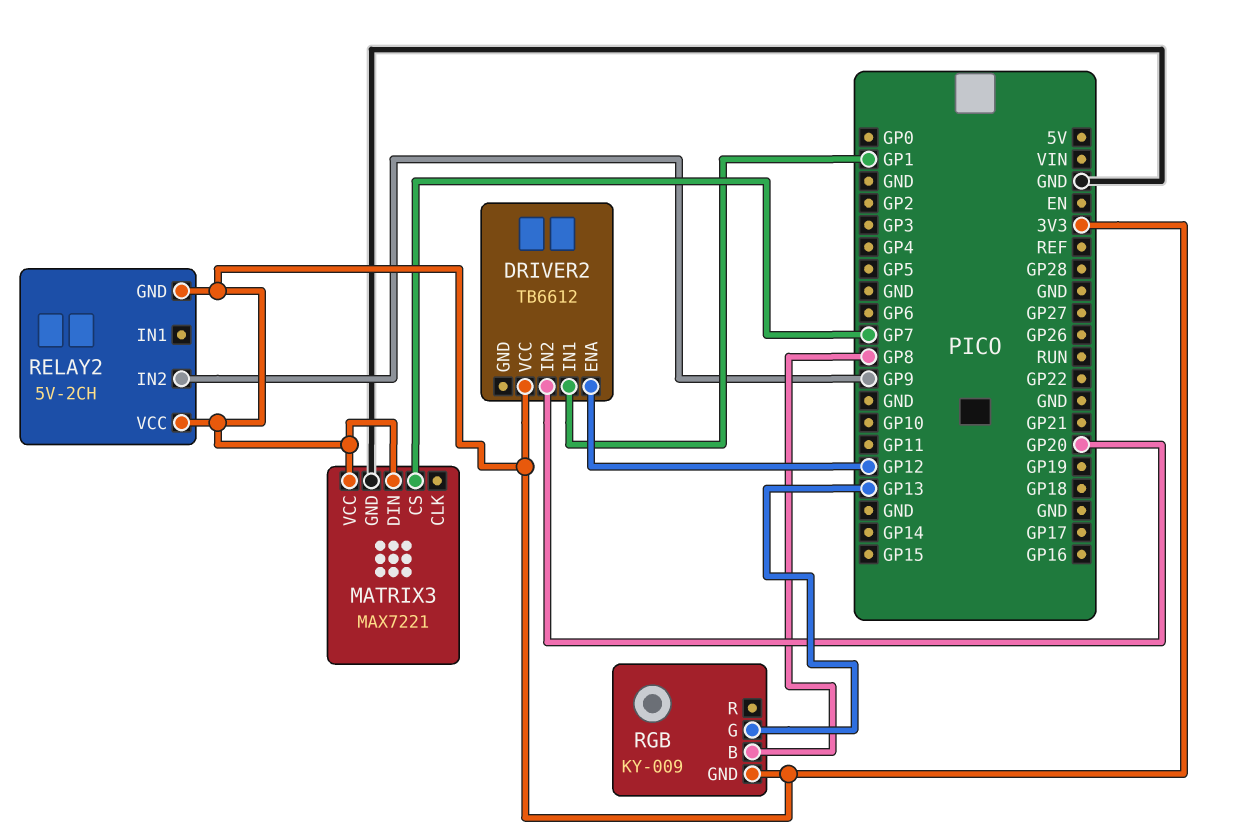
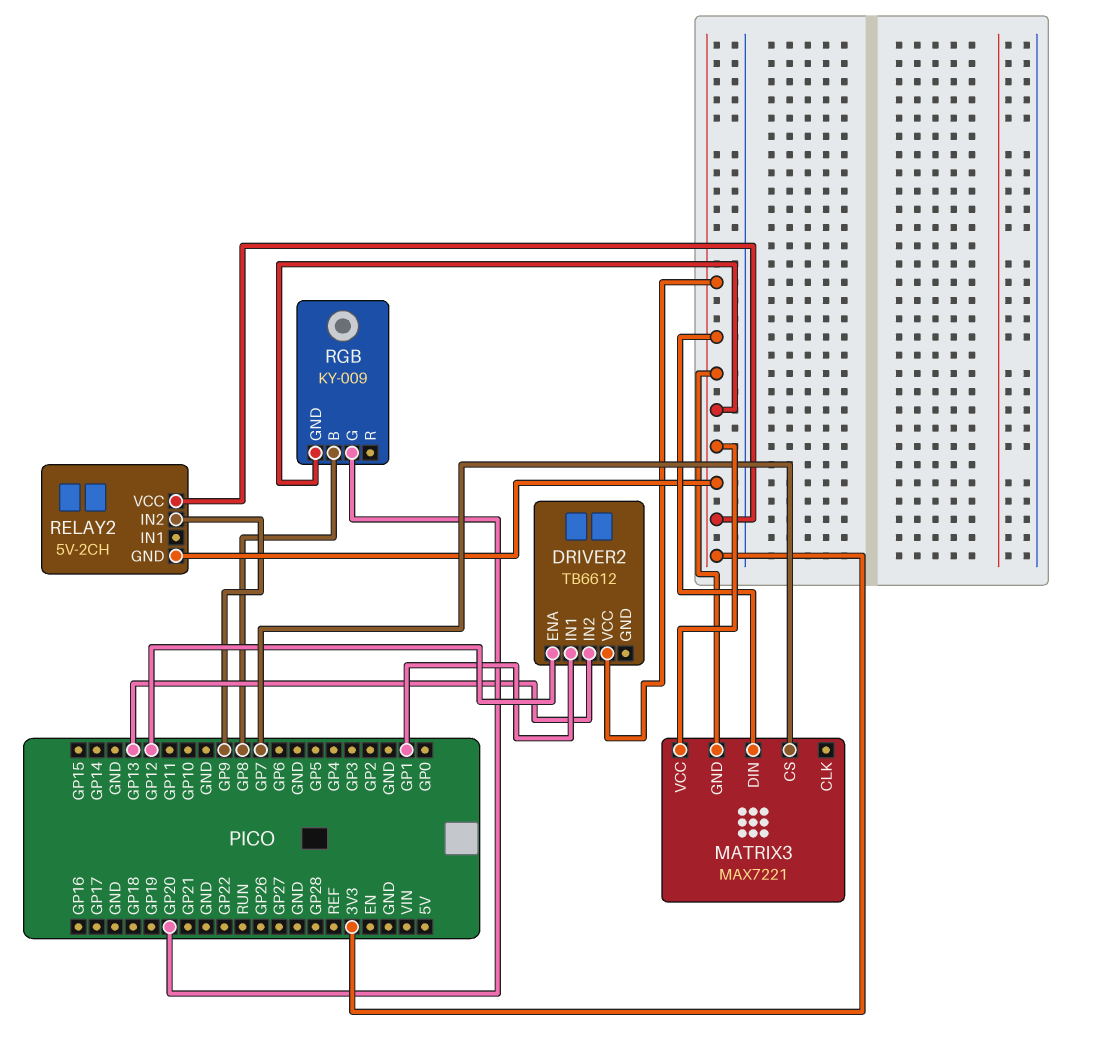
DRIVER2 pin IN2: GP20 -> GP13
MATRIX3 pin GND: GND -> 3V3
RGB pin G: GP13 -> GP20

